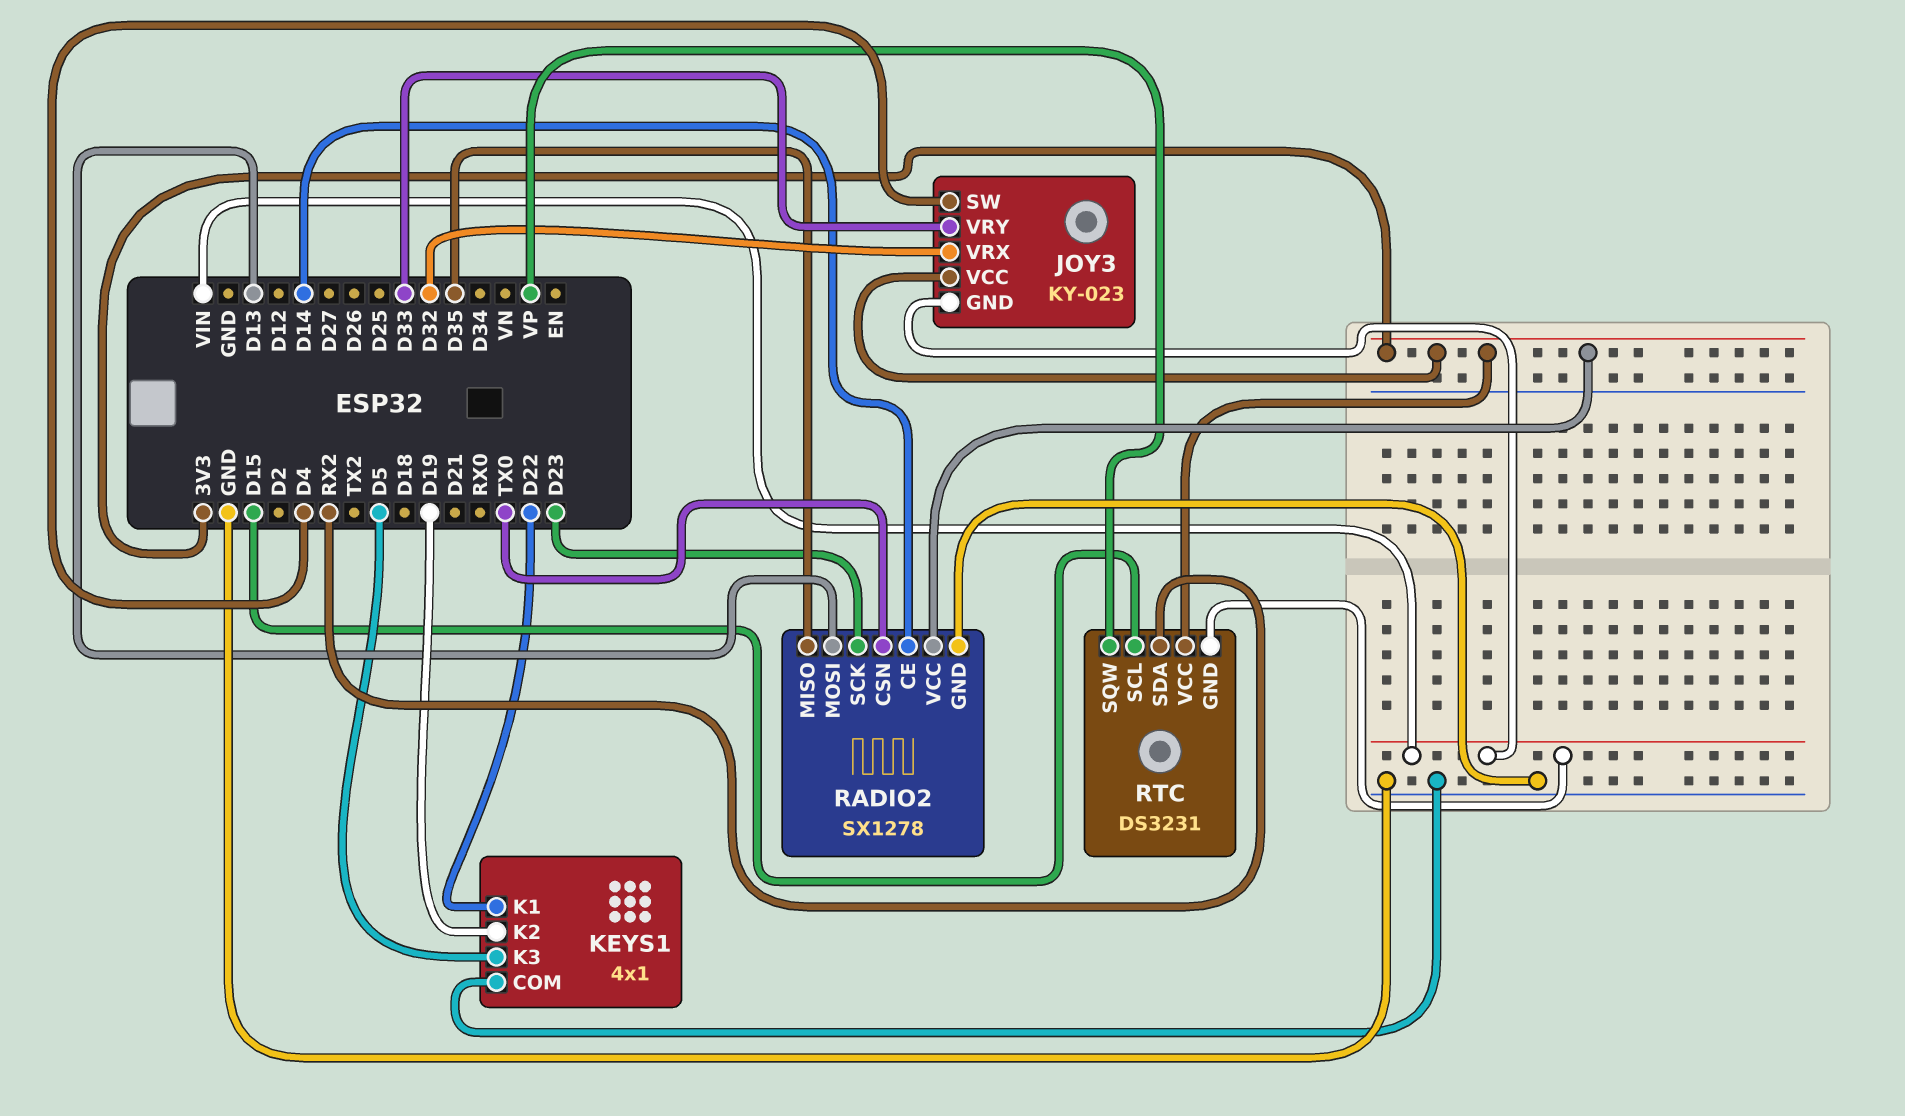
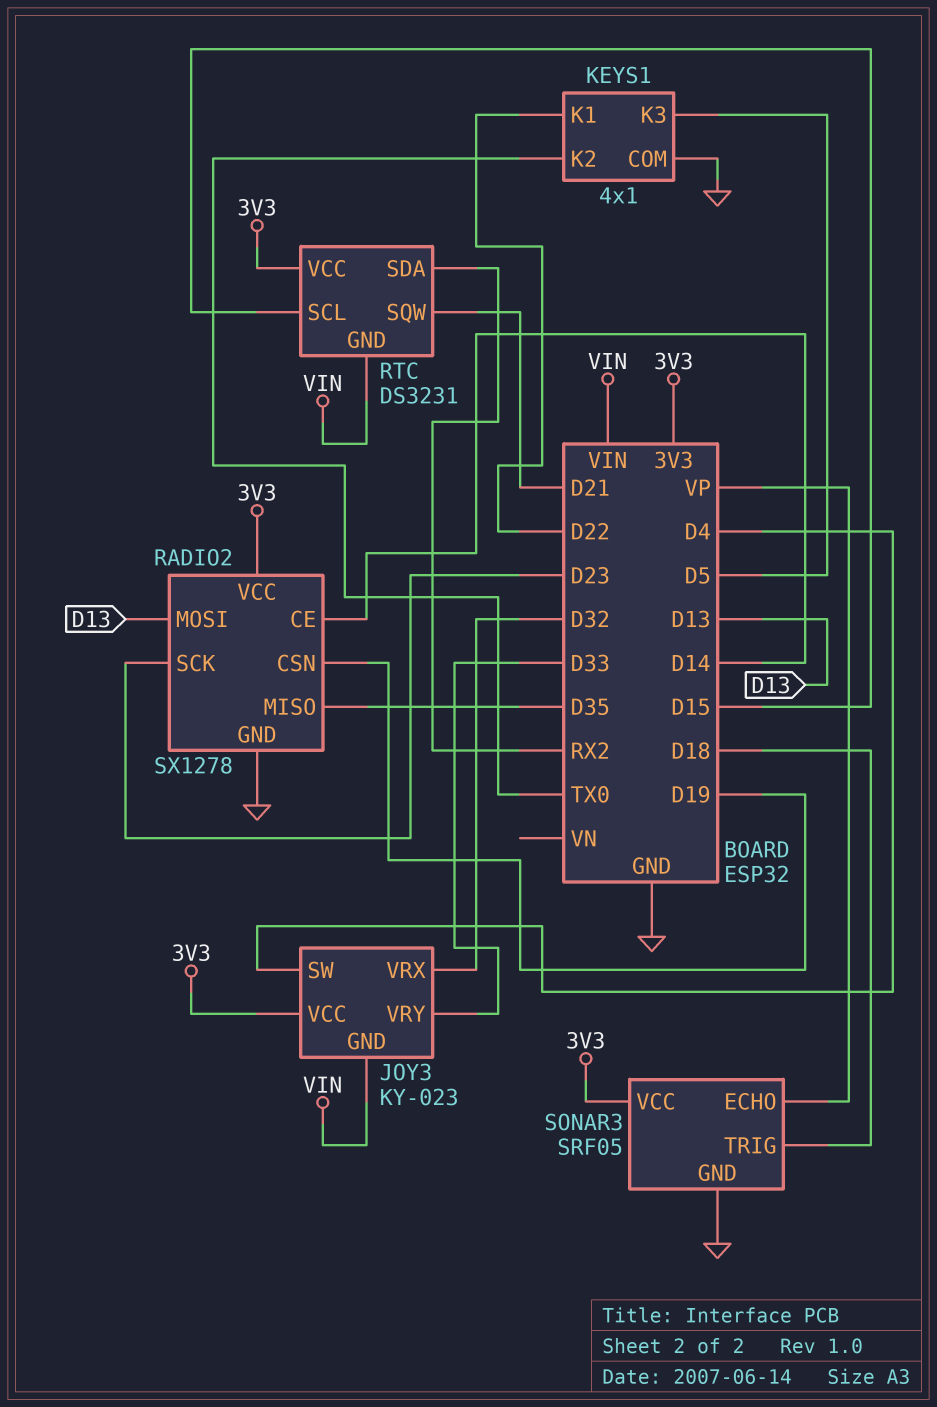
KEYS1 pin K2: D19 -> TX0
RADIO2 pin CSN: TX0 -> D19
RTC pin SQW: VP -> D21
SONAR3: none -> SRF05
SONAR3 pin ECHO: none -> VP
SONAR3 pin GND: none -> GND
SONAR3 pin TRIG: none -> D18
SONAR3 pin VCC: none -> 3V3

